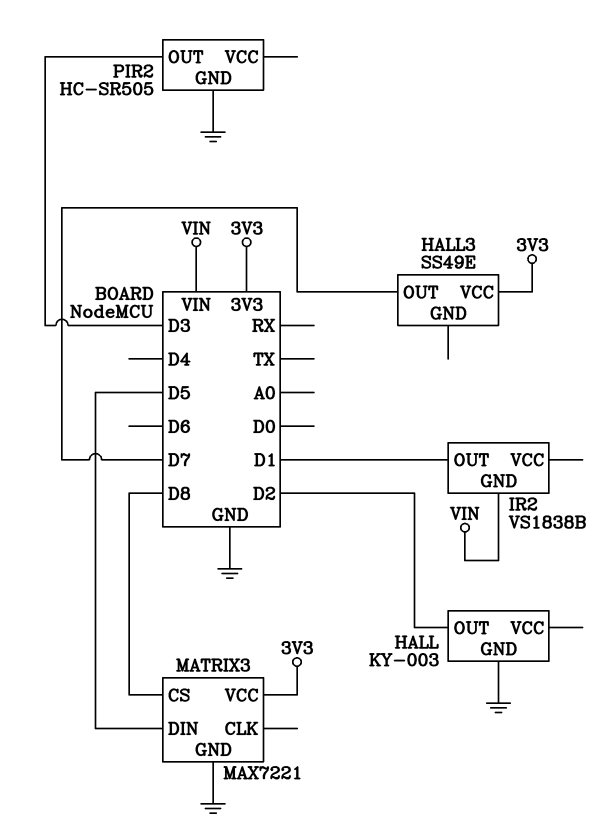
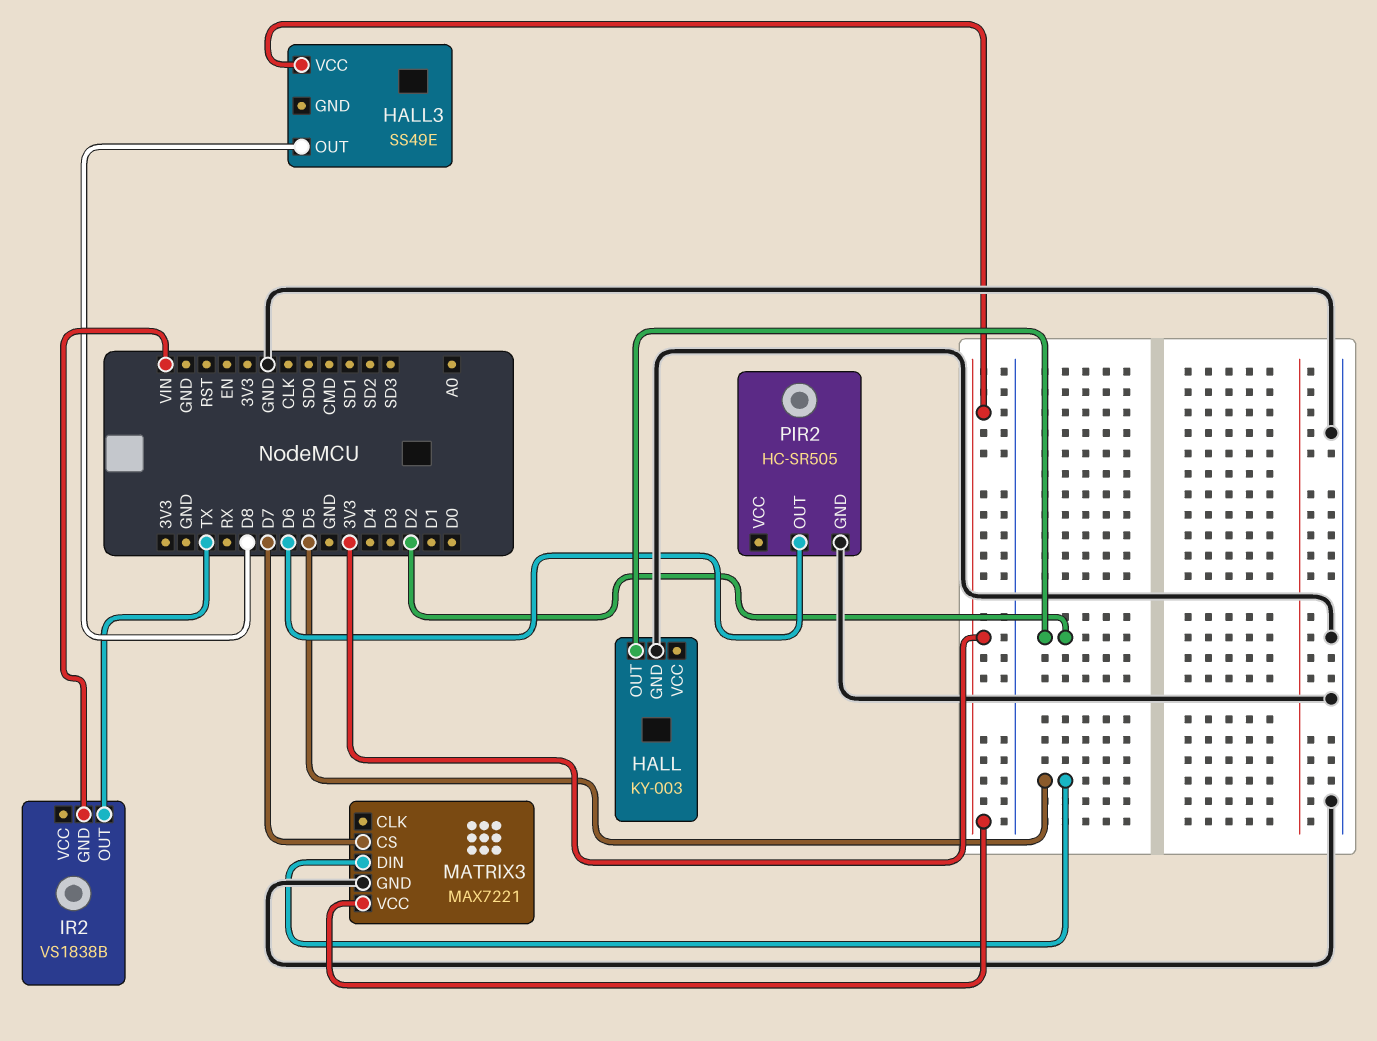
HALL3 pin OUT: D7 -> D8
IR2 pin OUT: D1 -> TX
MATRIX3 pin CS: D8 -> D7
PIR2 pin OUT: D3 -> D6

